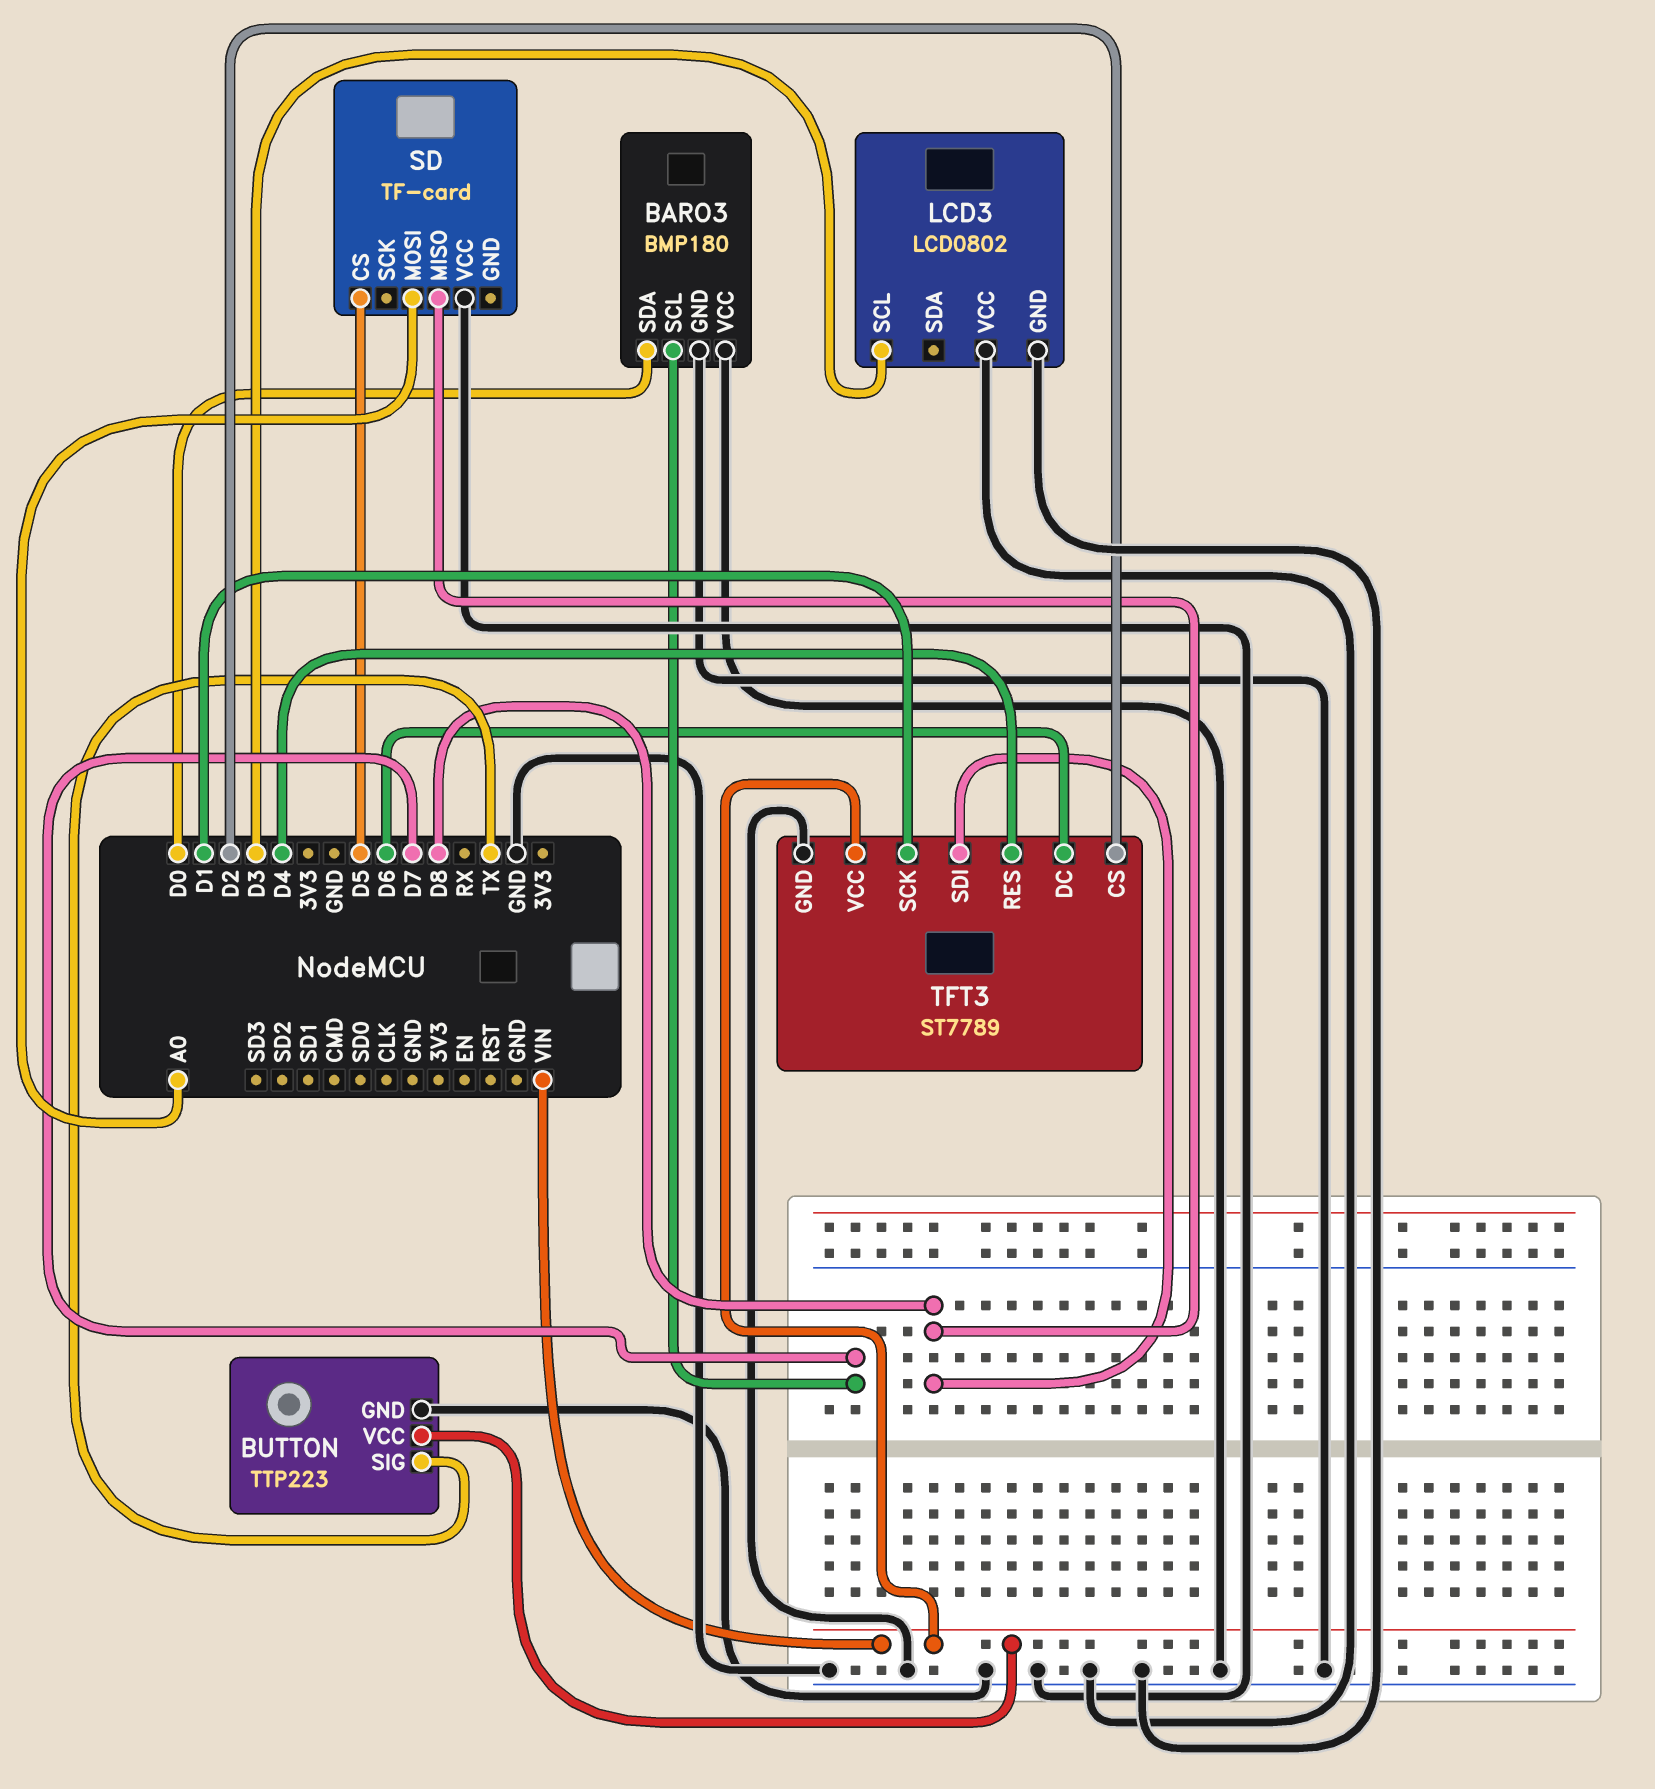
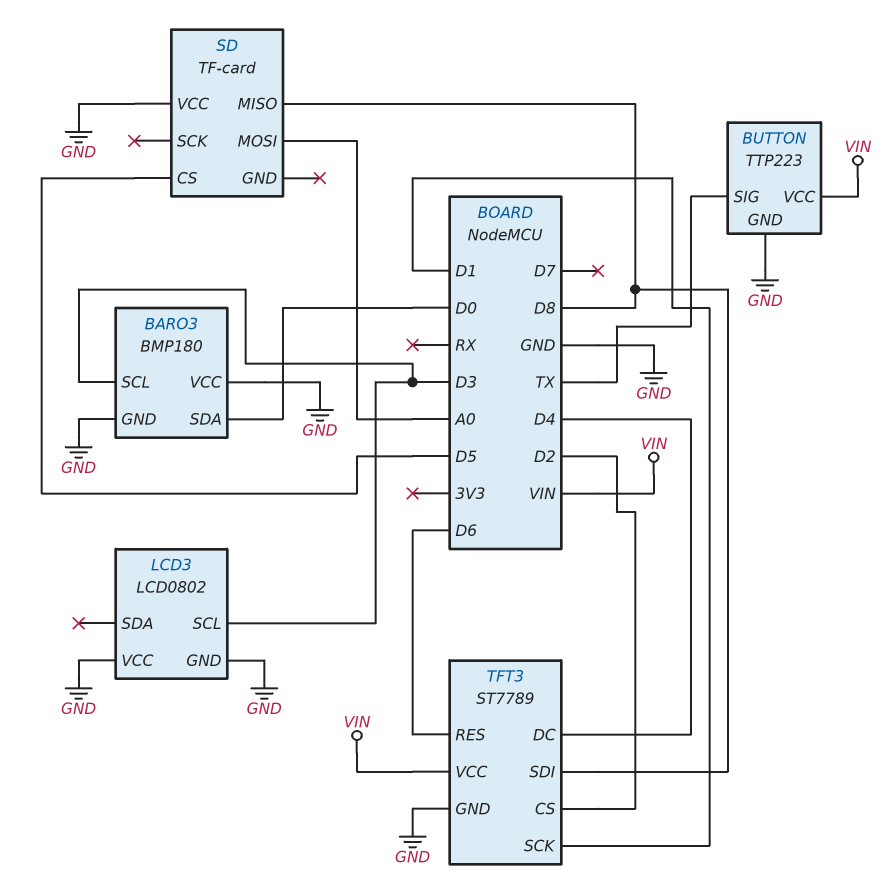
BARO3 pin SCL: D7 -> D3
TFT3 pin DC: D6 -> D4
TFT3 pin RES: D4 -> D6

